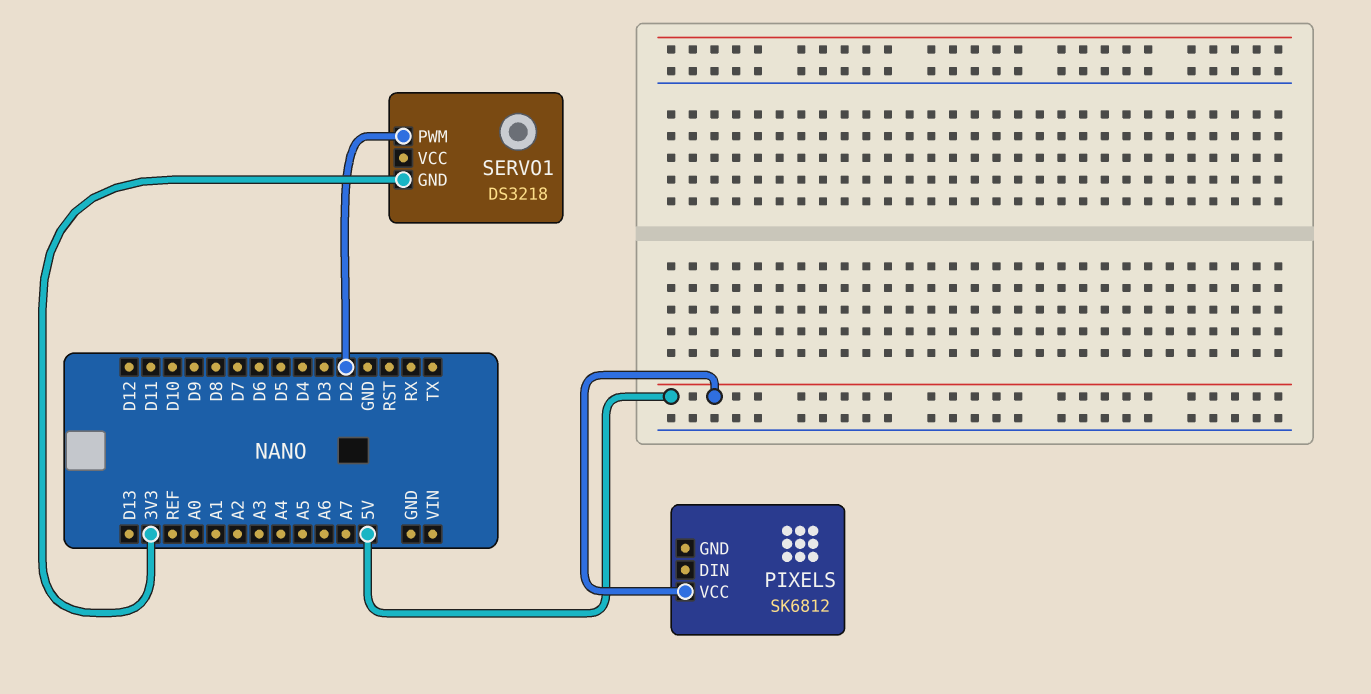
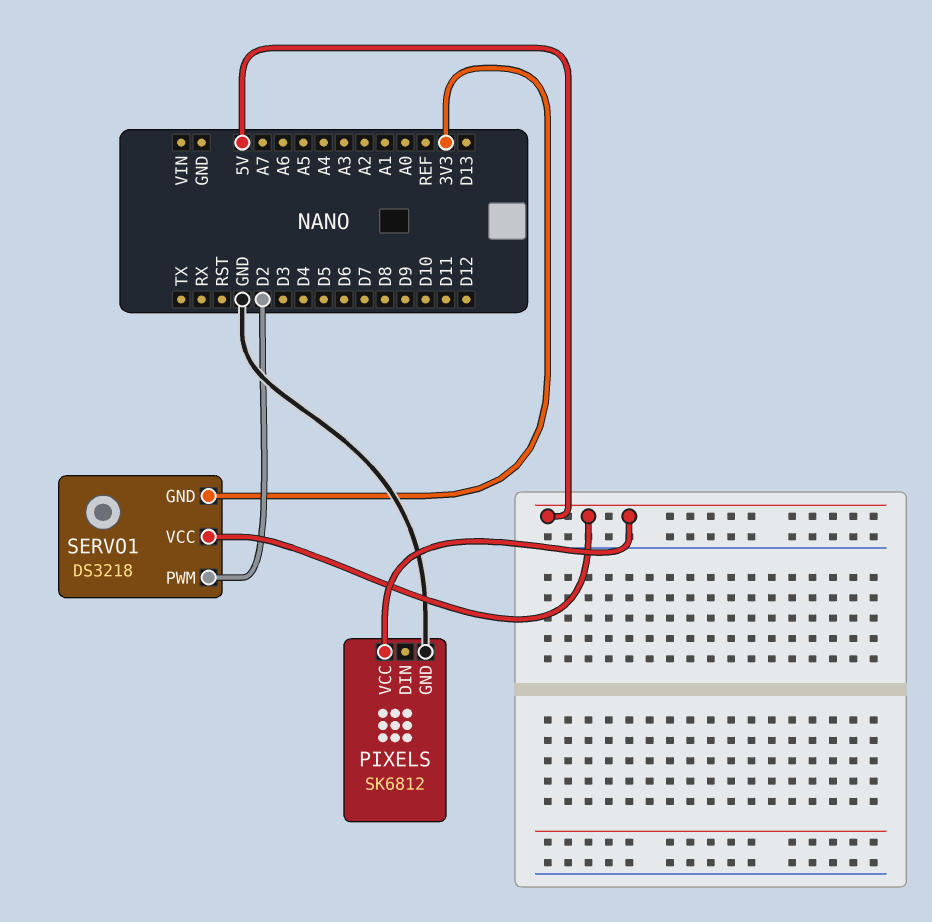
PIXELS pin GND: none -> GND
SERVO1 pin VCC: none -> 5V

